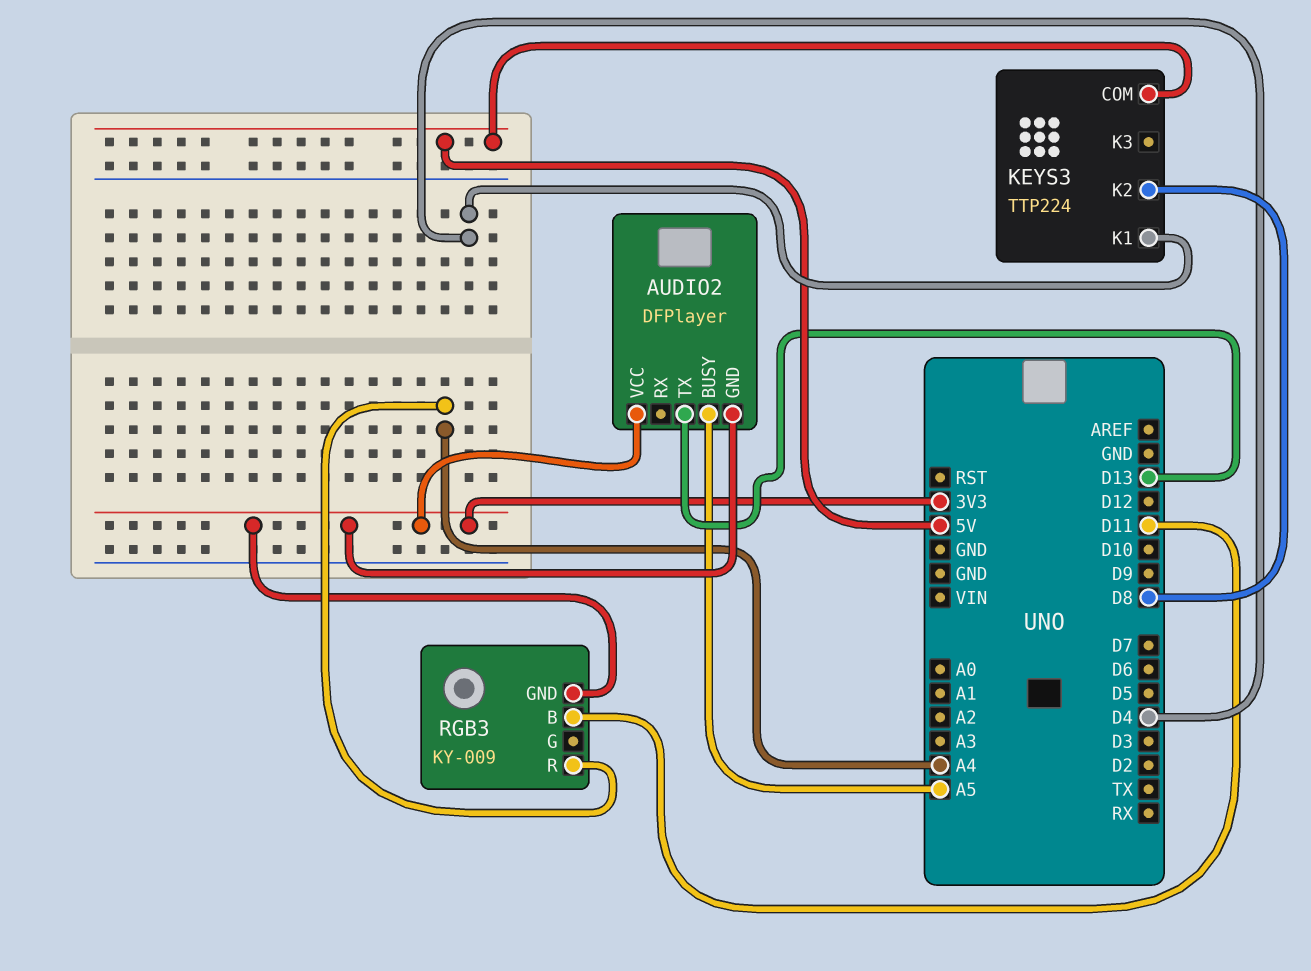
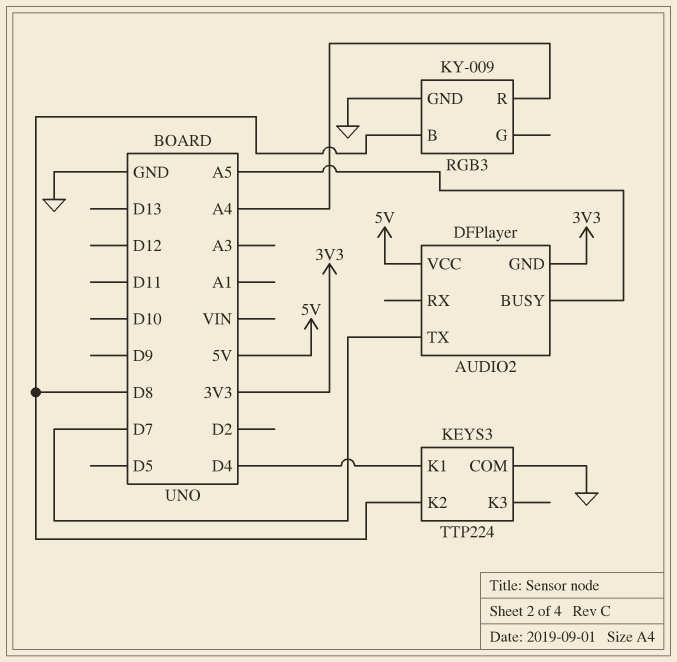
AUDIO2 pin TX: D13 -> D7
AUDIO2 pin VCC: 3V3 -> 5V
KEYS3 pin COM: 5V -> GND
RGB3 pin B: D11 -> D8
RGB3 pin GND: 3V3 -> GND

